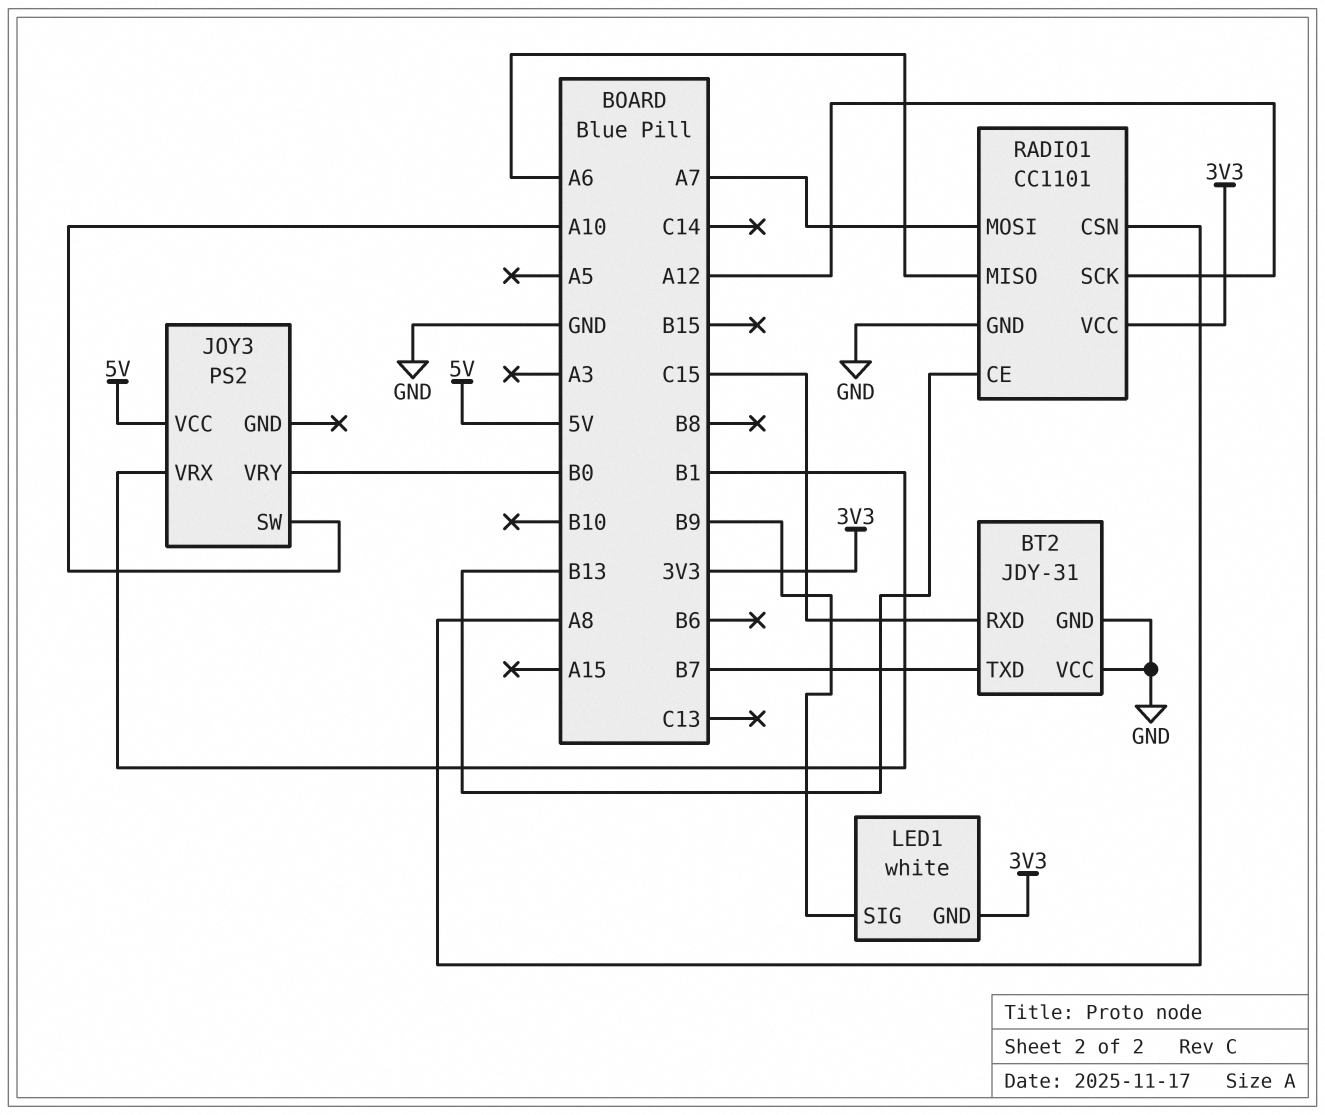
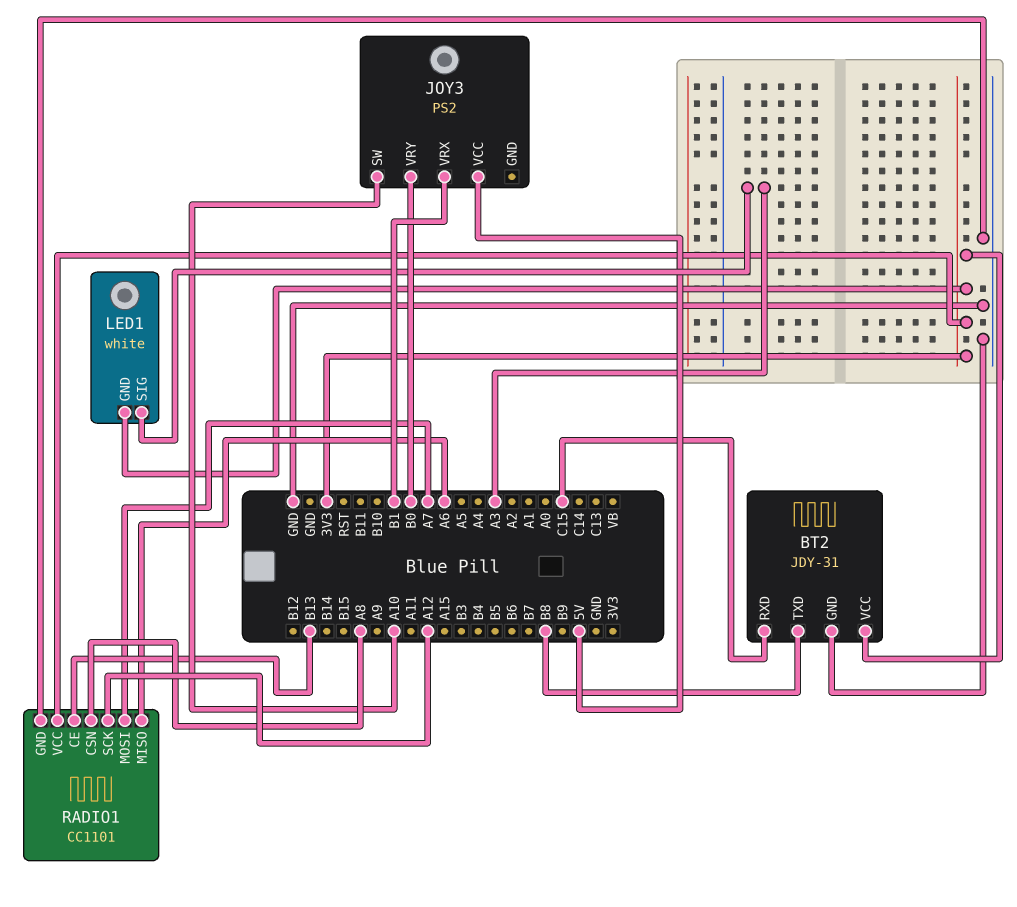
BT2 pin TXD: B7 -> B8
BT2 pin VCC: GND -> 3V3
LED1 pin SIG: B9 -> A3

